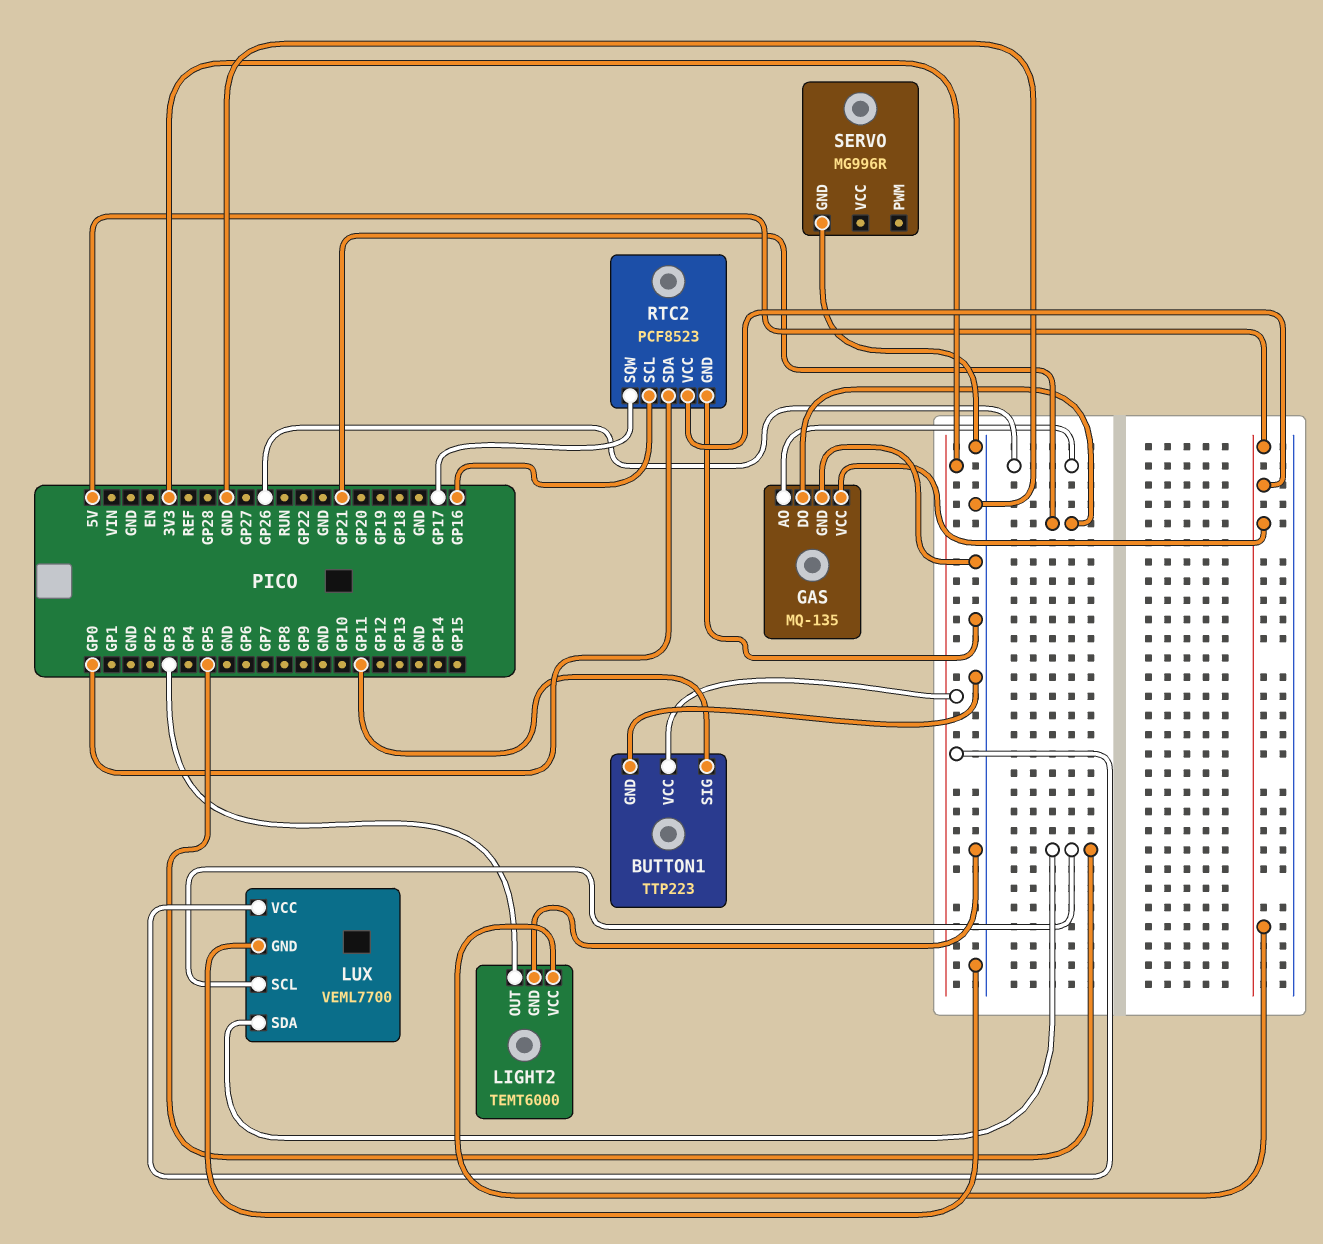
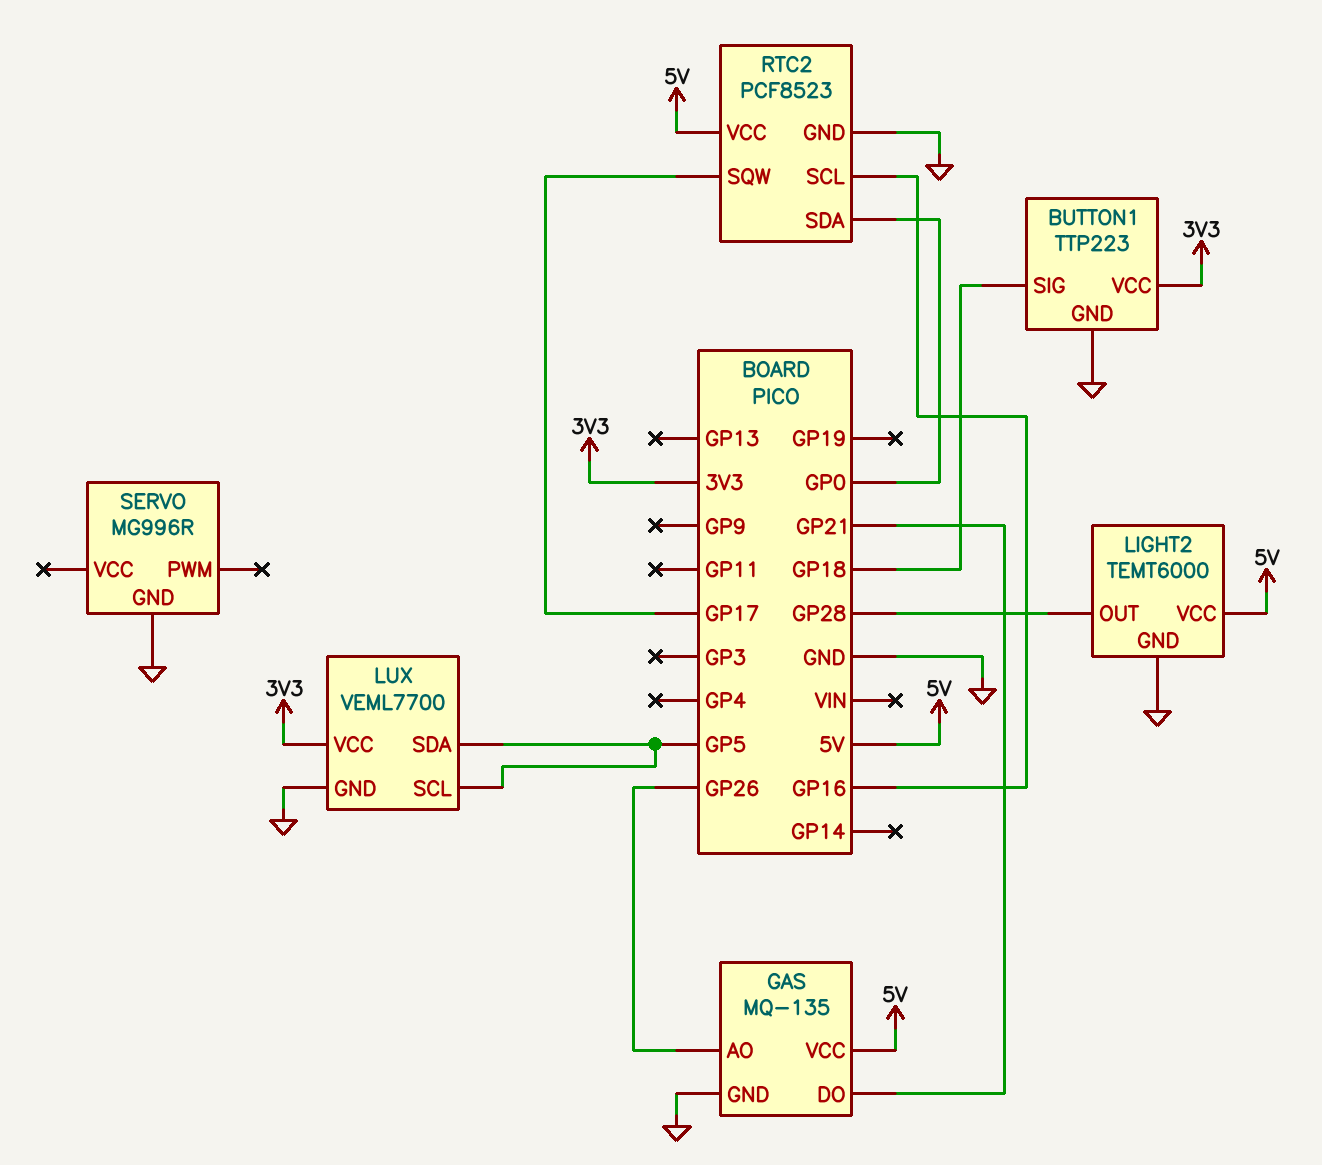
BUTTON1 pin SIG: GP11 -> GP18
LIGHT2 pin OUT: GP3 -> GP28

